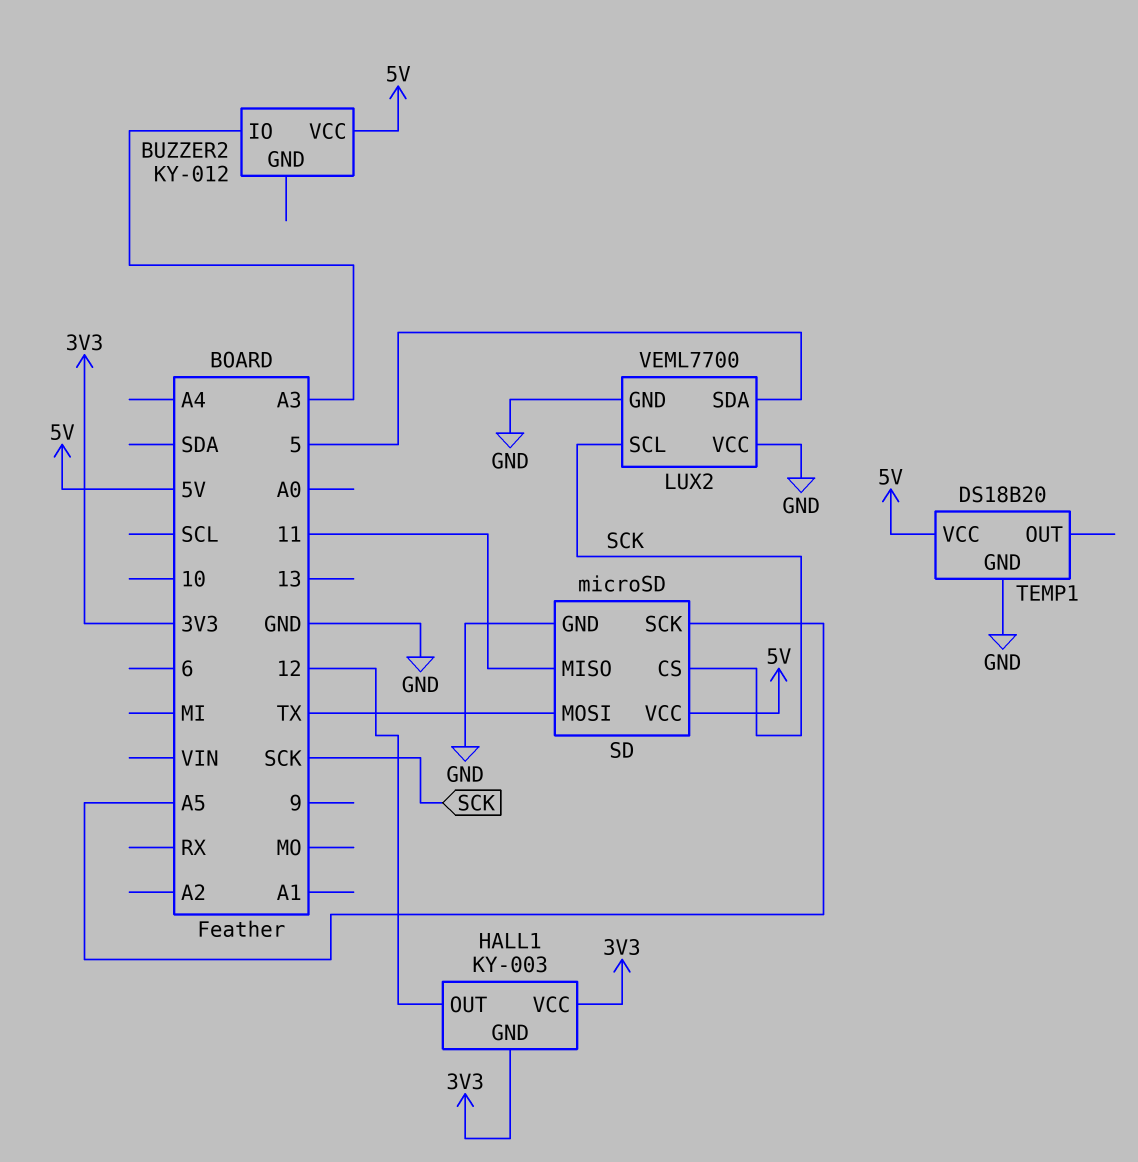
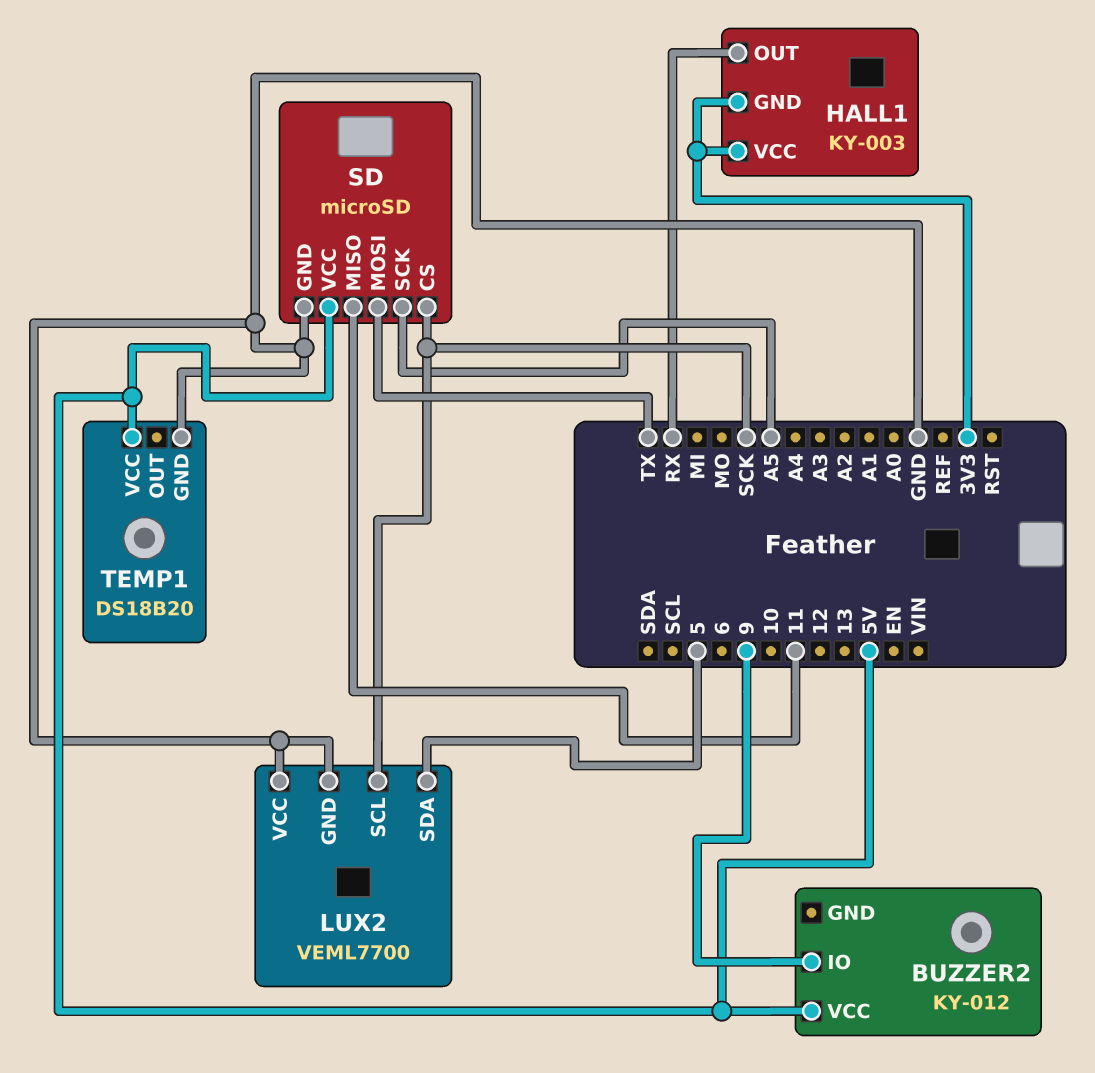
BUZZER2 pin IO: A3 -> 9
HALL1 pin OUT: 12 -> RX

